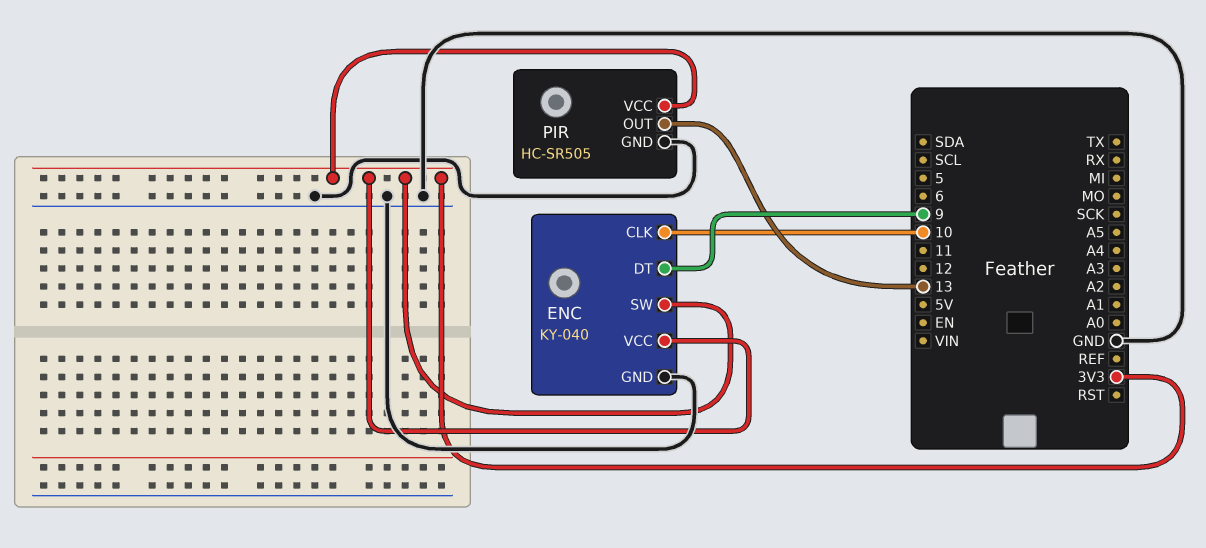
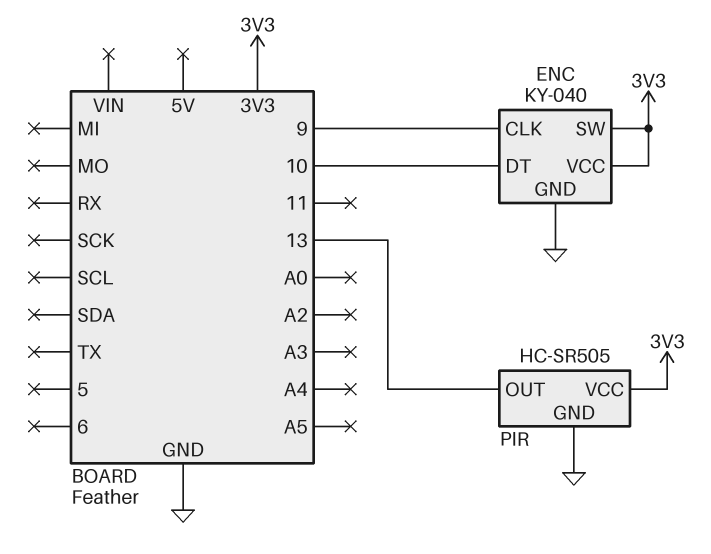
ENC pin CLK: 10 -> 9
ENC pin DT: 9 -> 10

